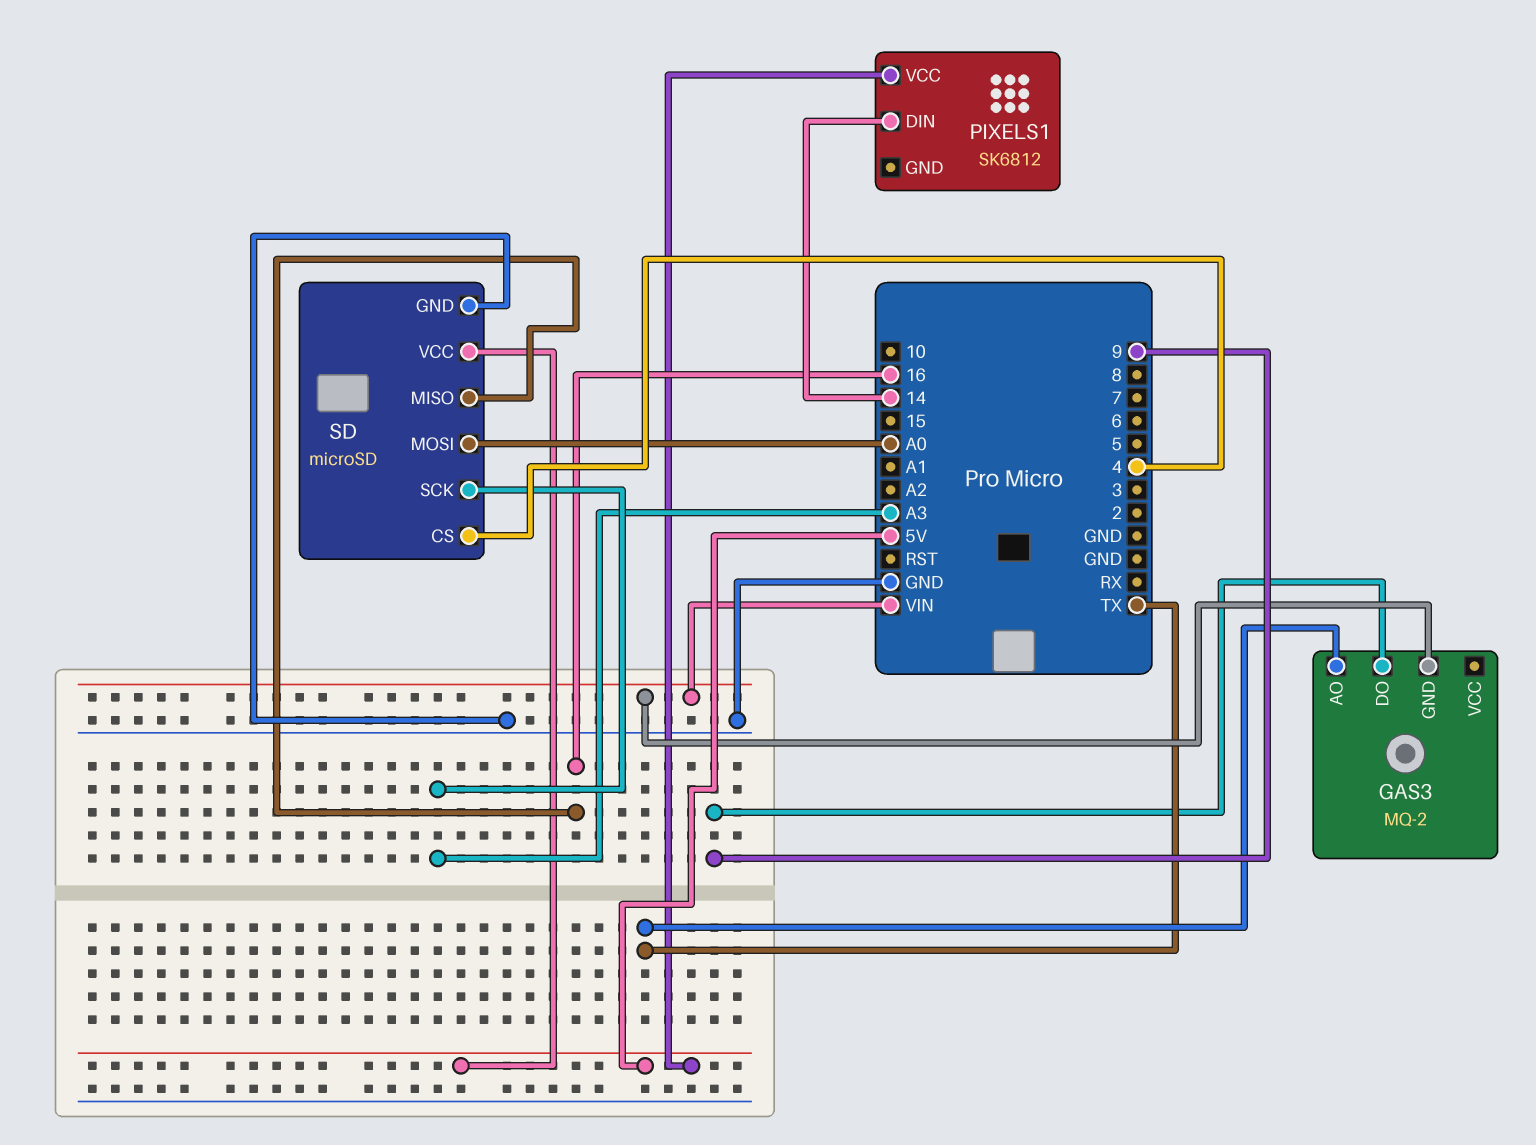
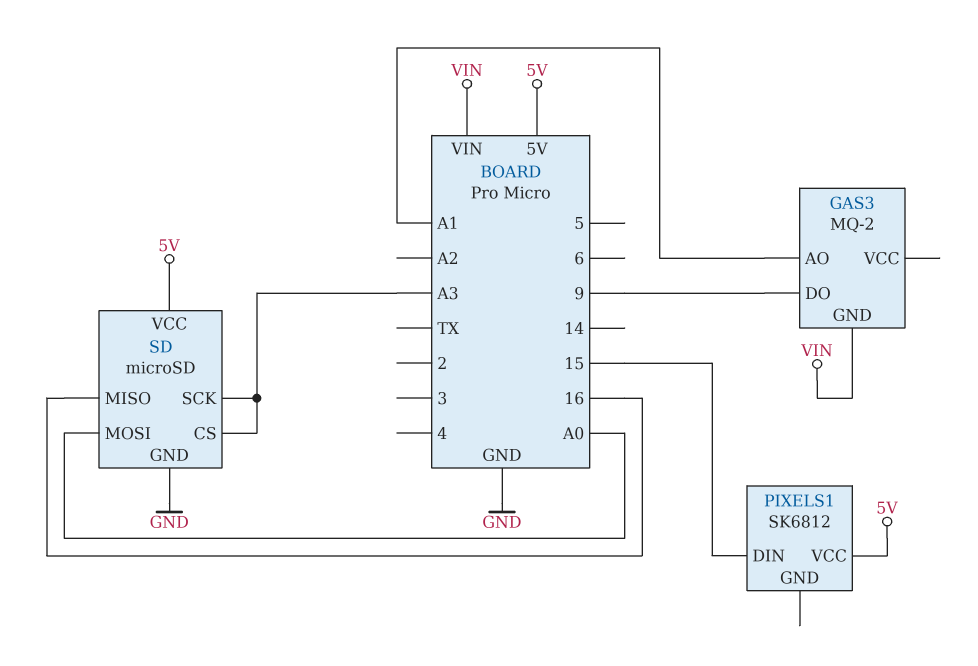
GAS3 pin AO: TX -> A1
PIXELS1 pin DIN: 14 -> 15
SD pin CS: 4 -> A3

